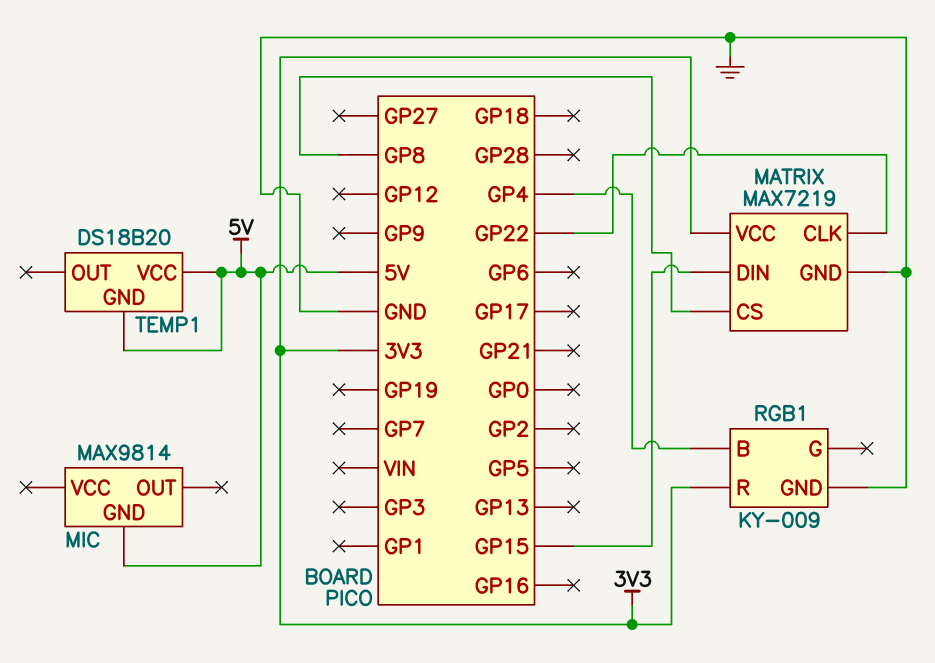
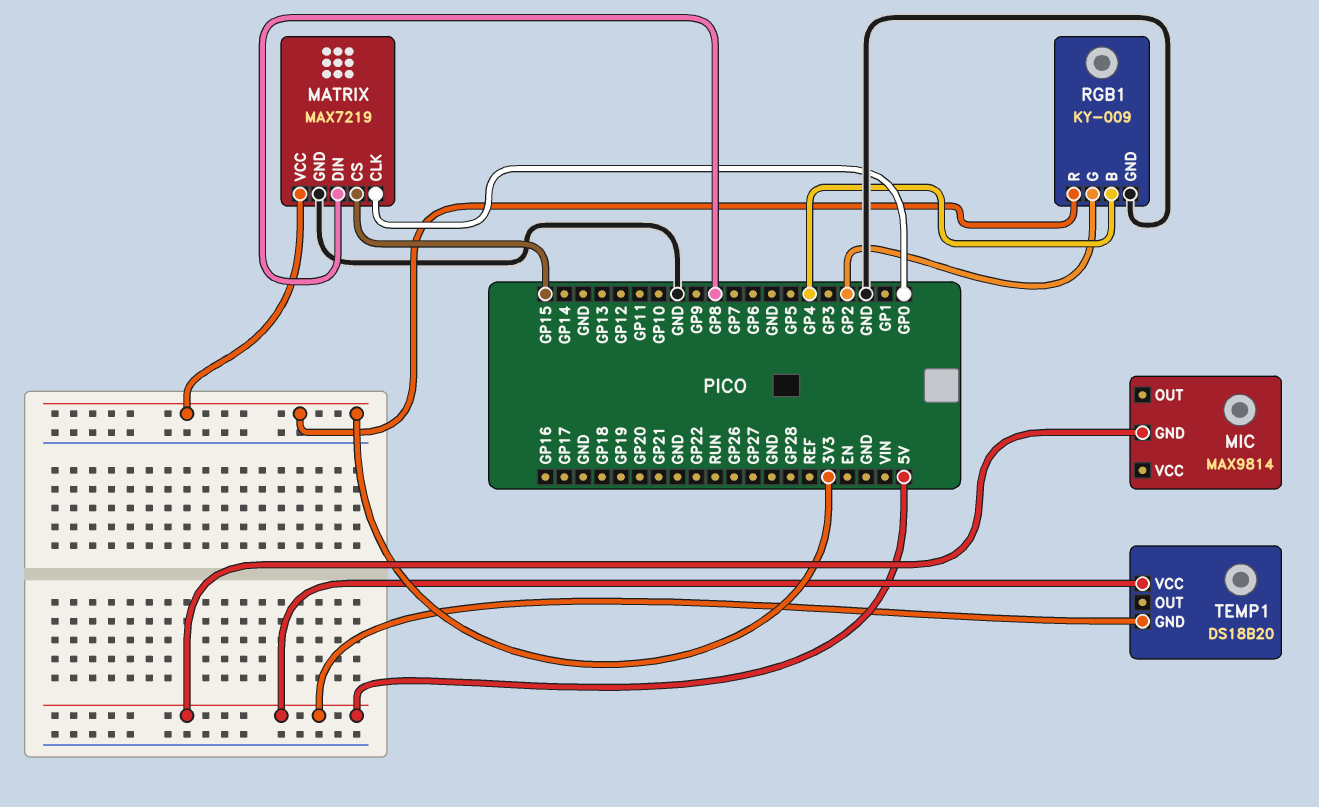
MATRIX pin CLK: GP22 -> GP0
MATRIX pin CS: GP8 -> GP15
MATRIX pin DIN: GP15 -> GP8
RGB1 pin G: none -> GP2

